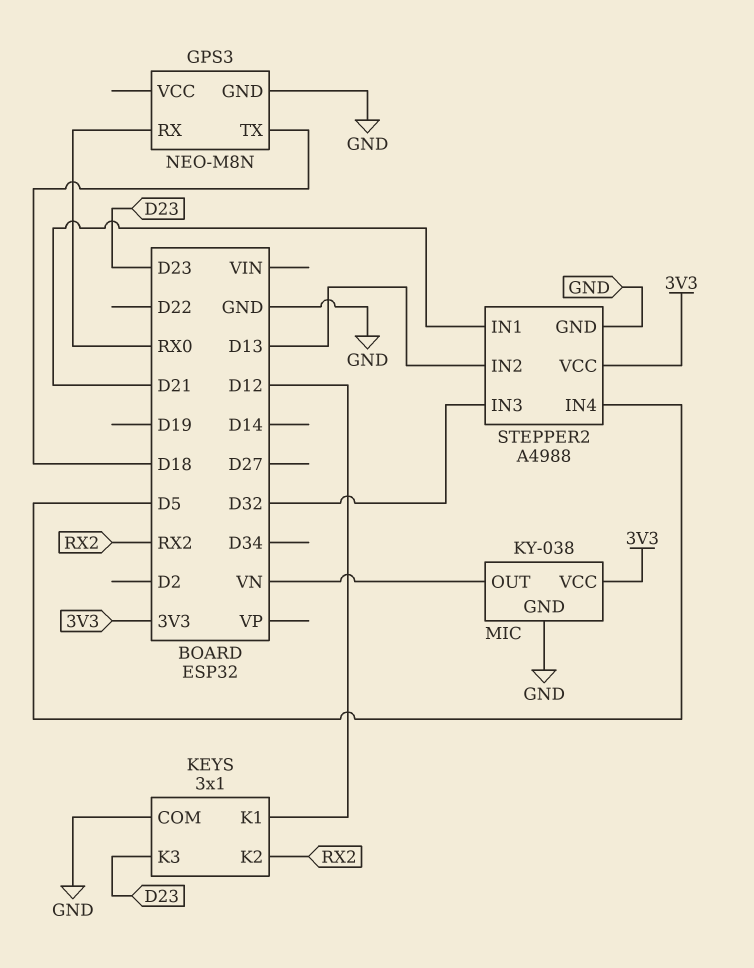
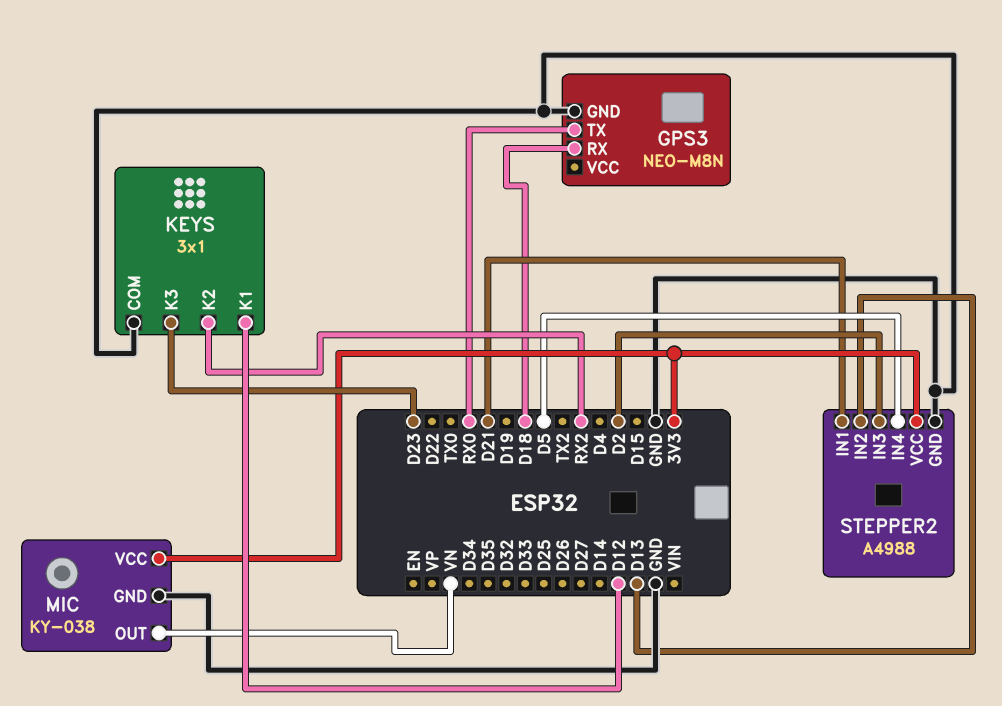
GPS3 pin RX: RX0 -> D18
GPS3 pin TX: D18 -> RX0
STEPPER2 pin IN3: D32 -> D2

